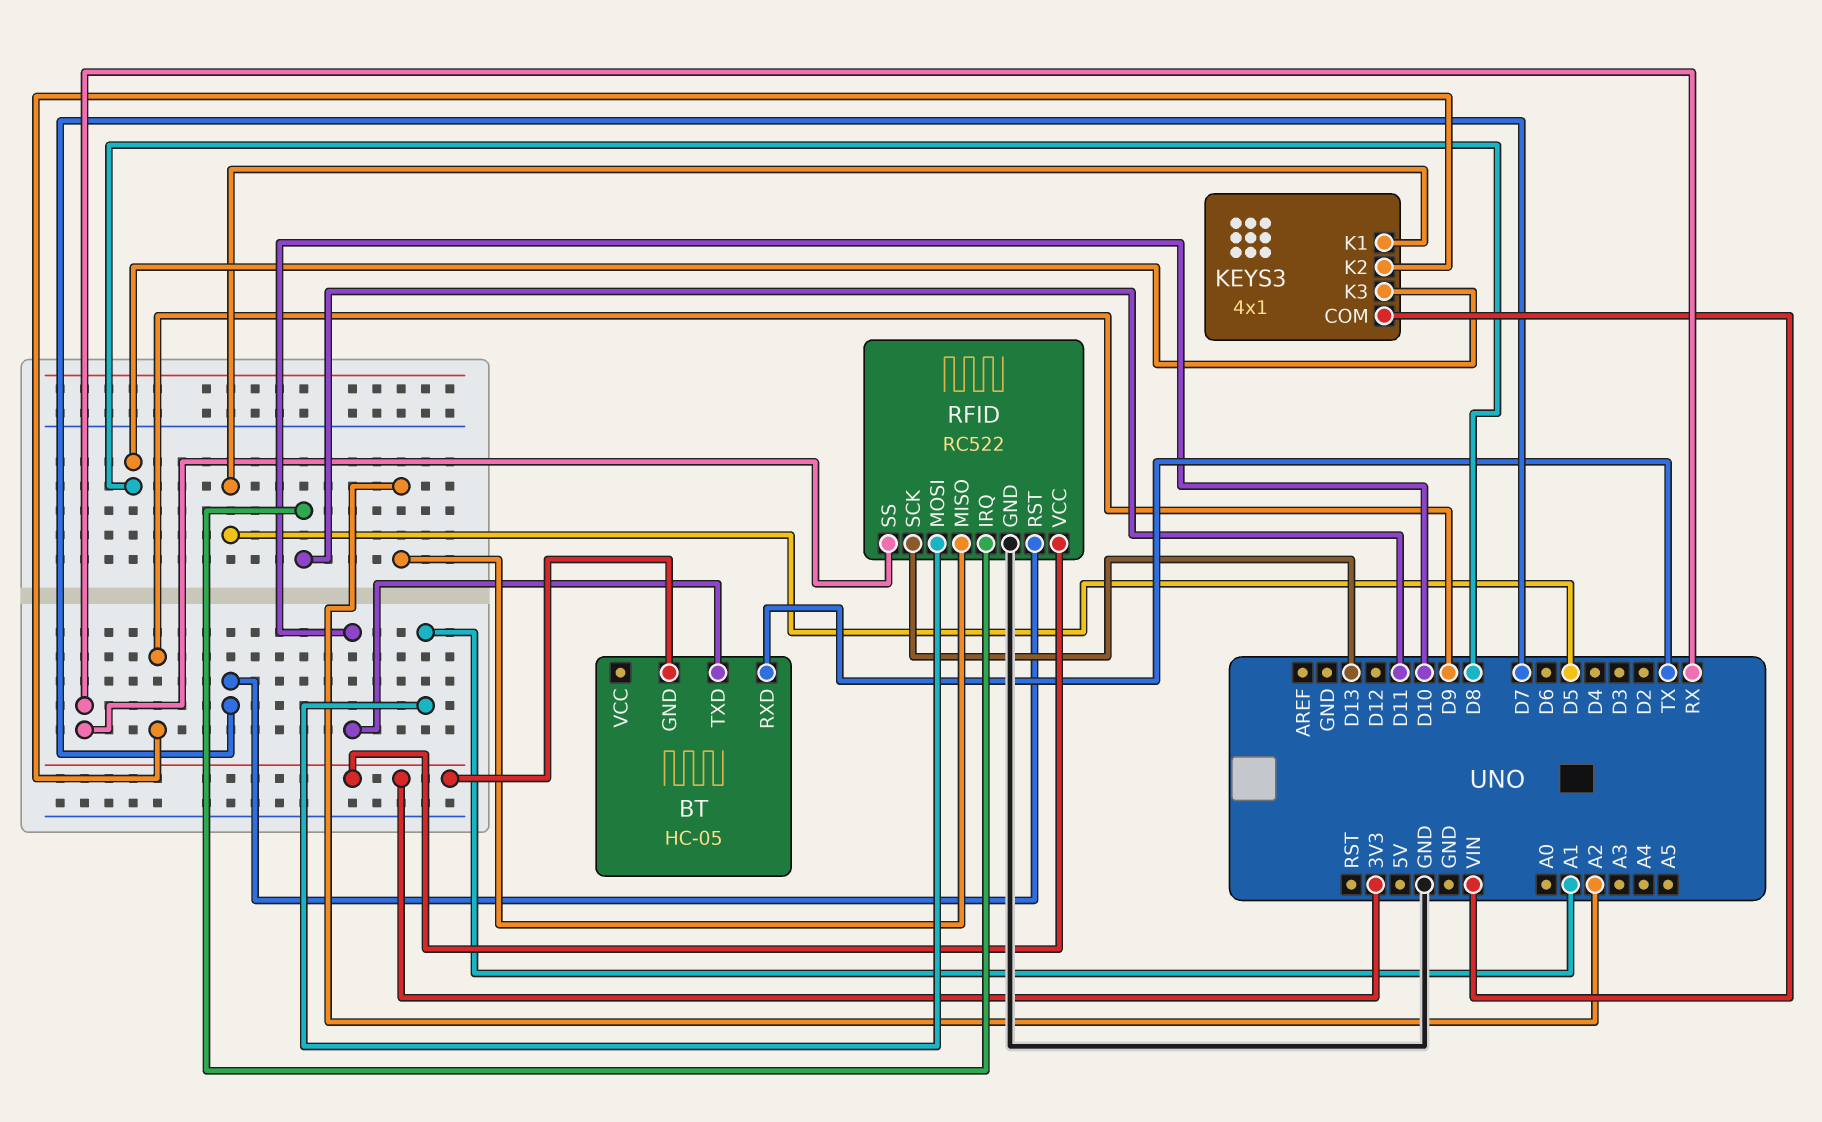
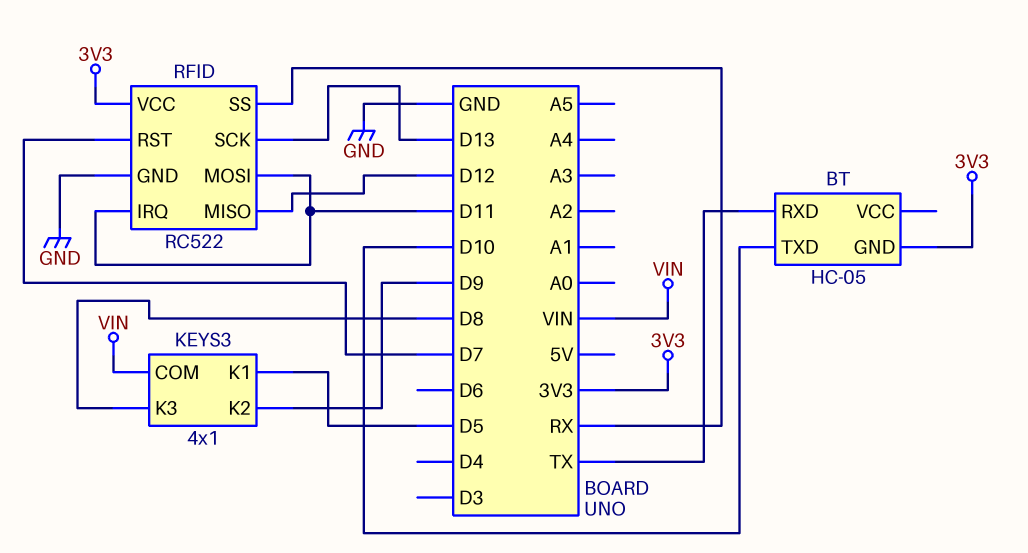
RFID pin MISO: A2 -> D12
RFID pin MOSI: A1 -> D11

